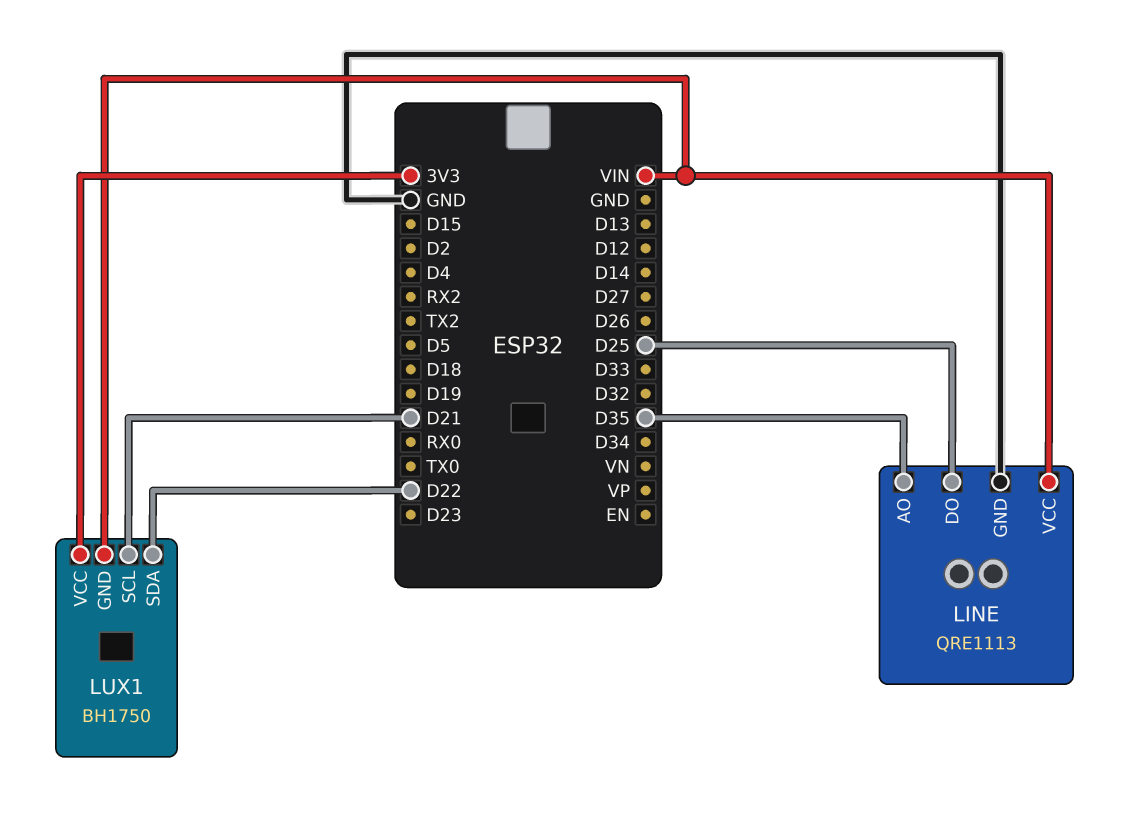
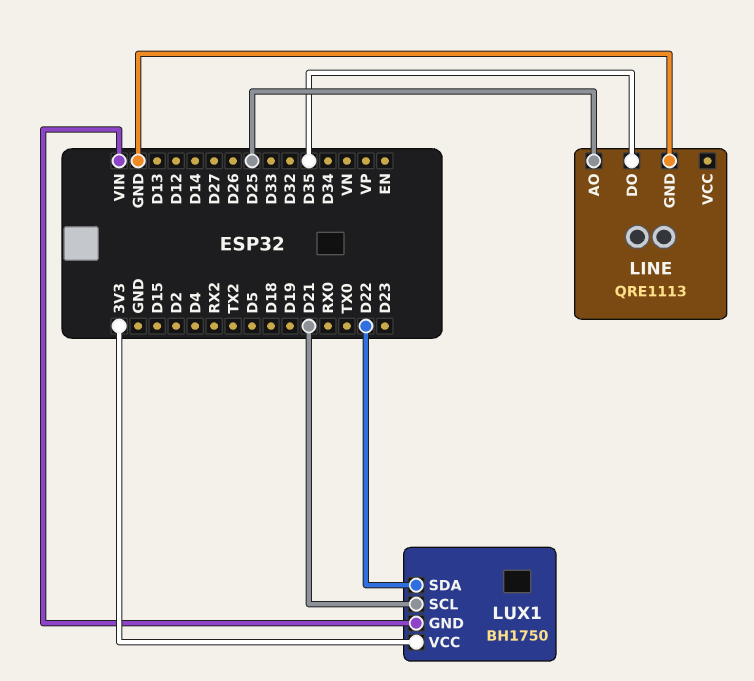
LINE pin AO: D35 -> D25
LINE pin DO: D25 -> D35
LINE pin VCC: VIN -> none

